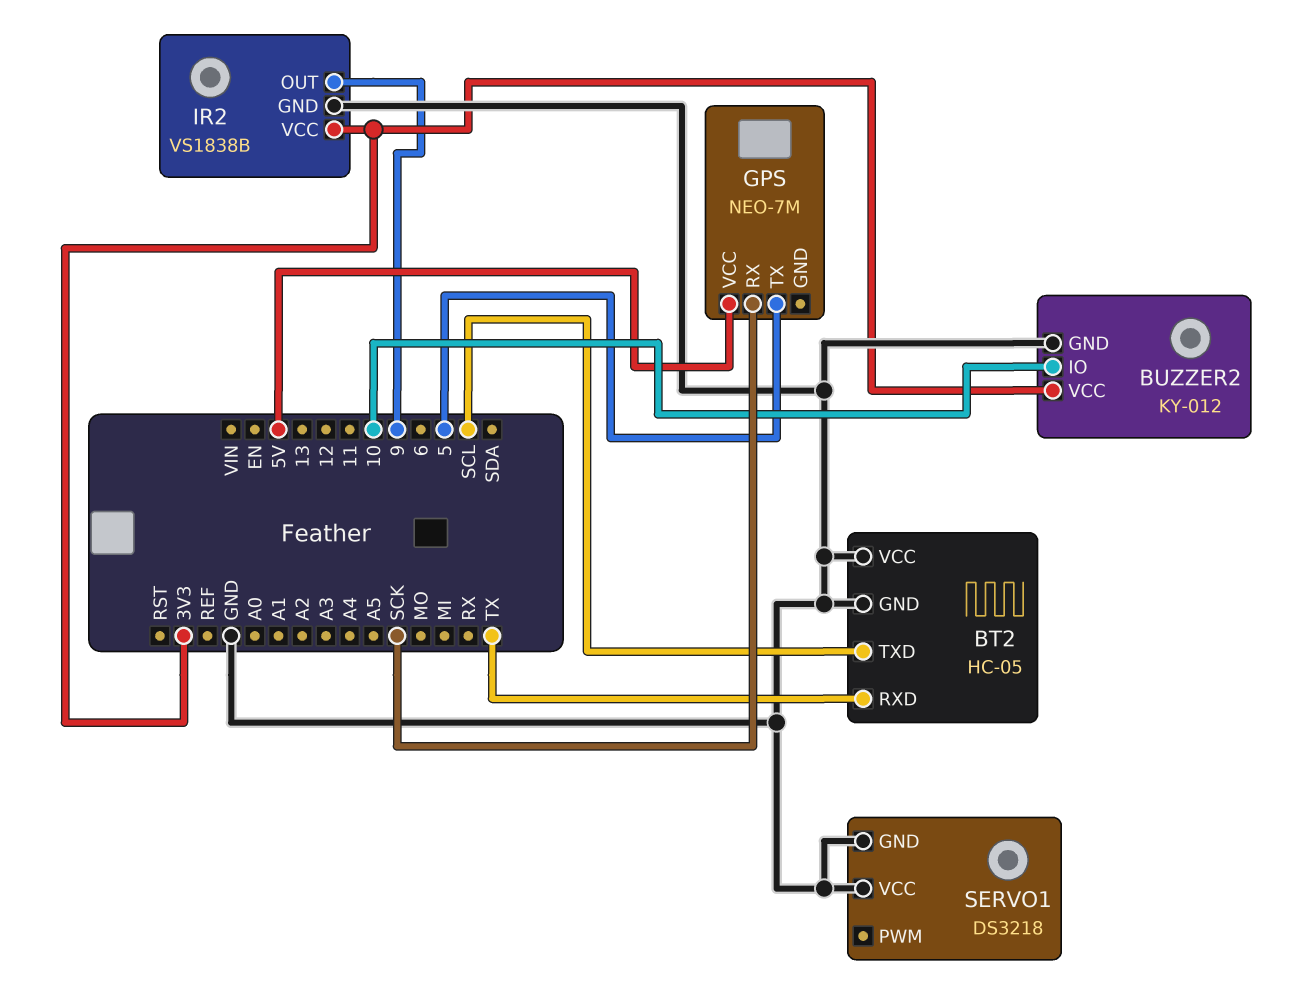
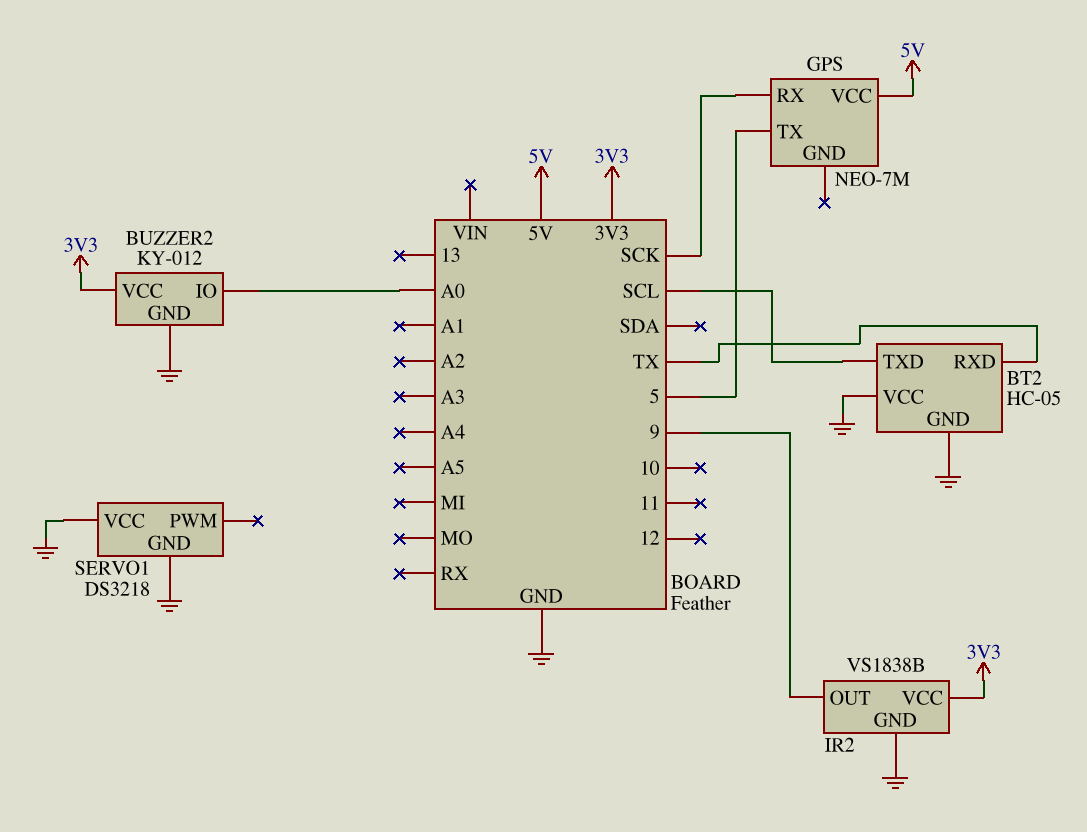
BUZZER2 pin IO: 10 -> A0

